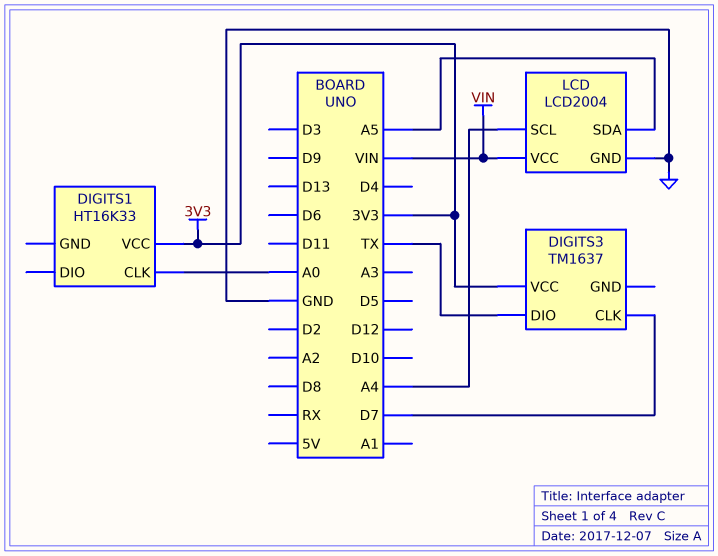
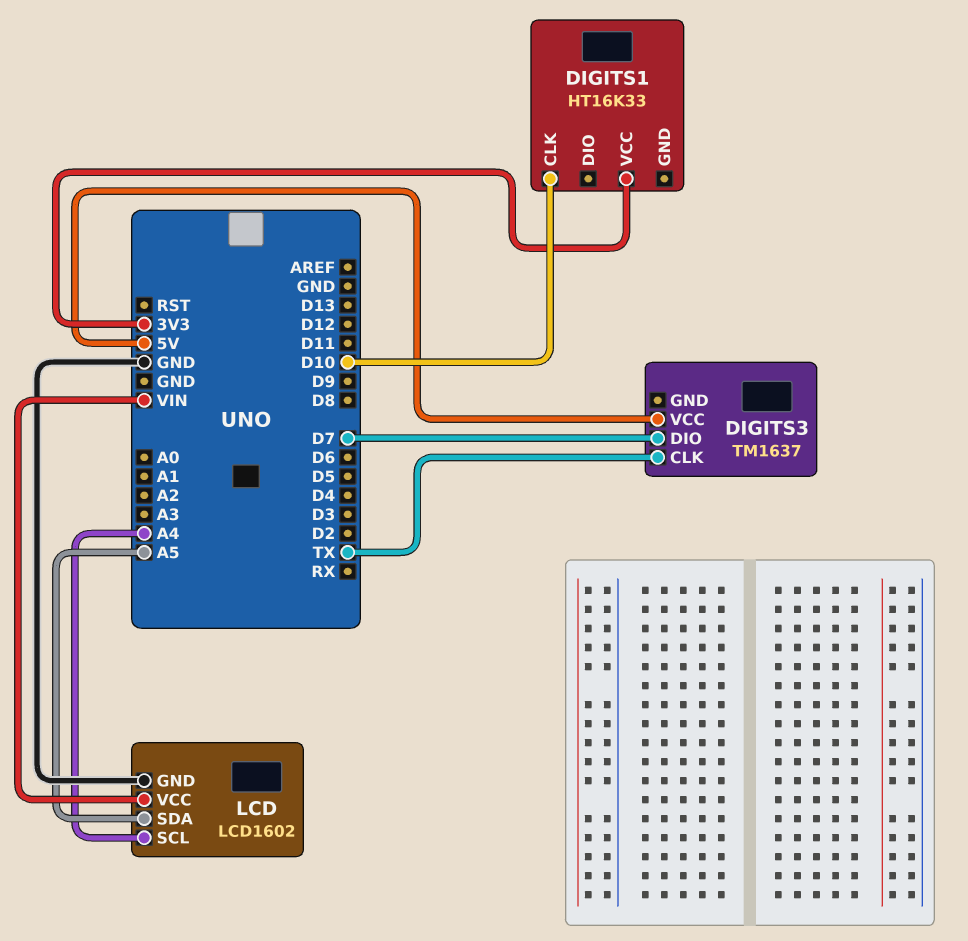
DIGITS1 pin CLK: A0 -> D10
DIGITS3 pin CLK: D7 -> TX
DIGITS3 pin DIO: TX -> D7
DIGITS3 pin VCC: 3V3 -> 5V
LCD: LCD2004 -> LCD1602

